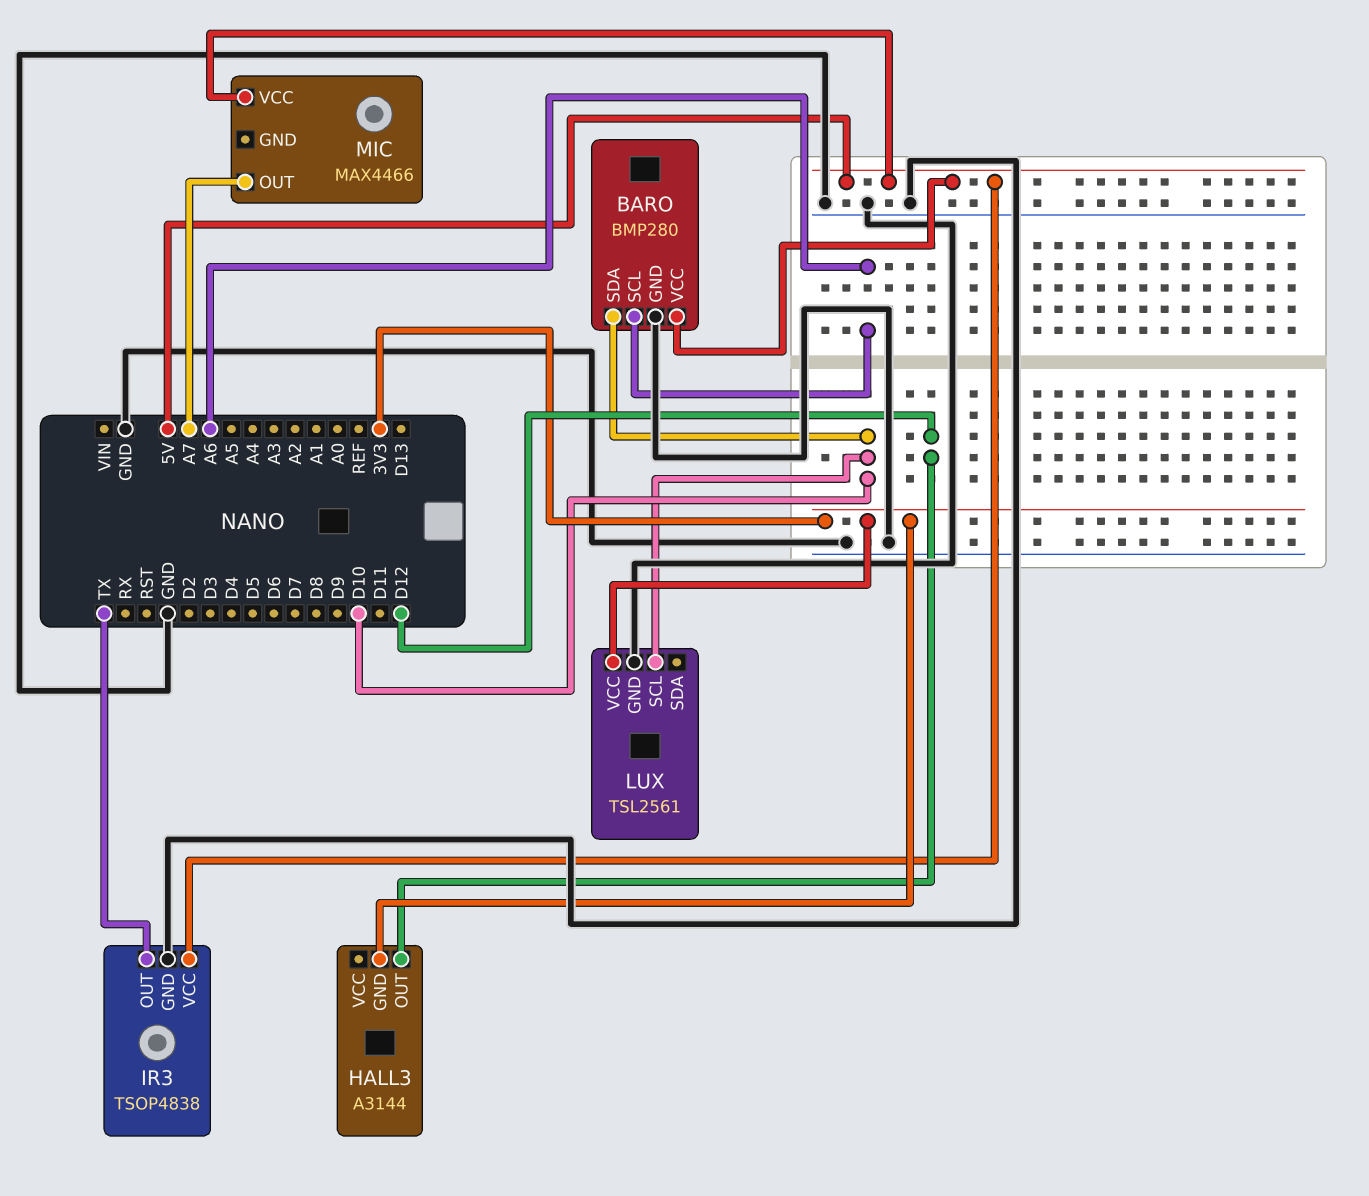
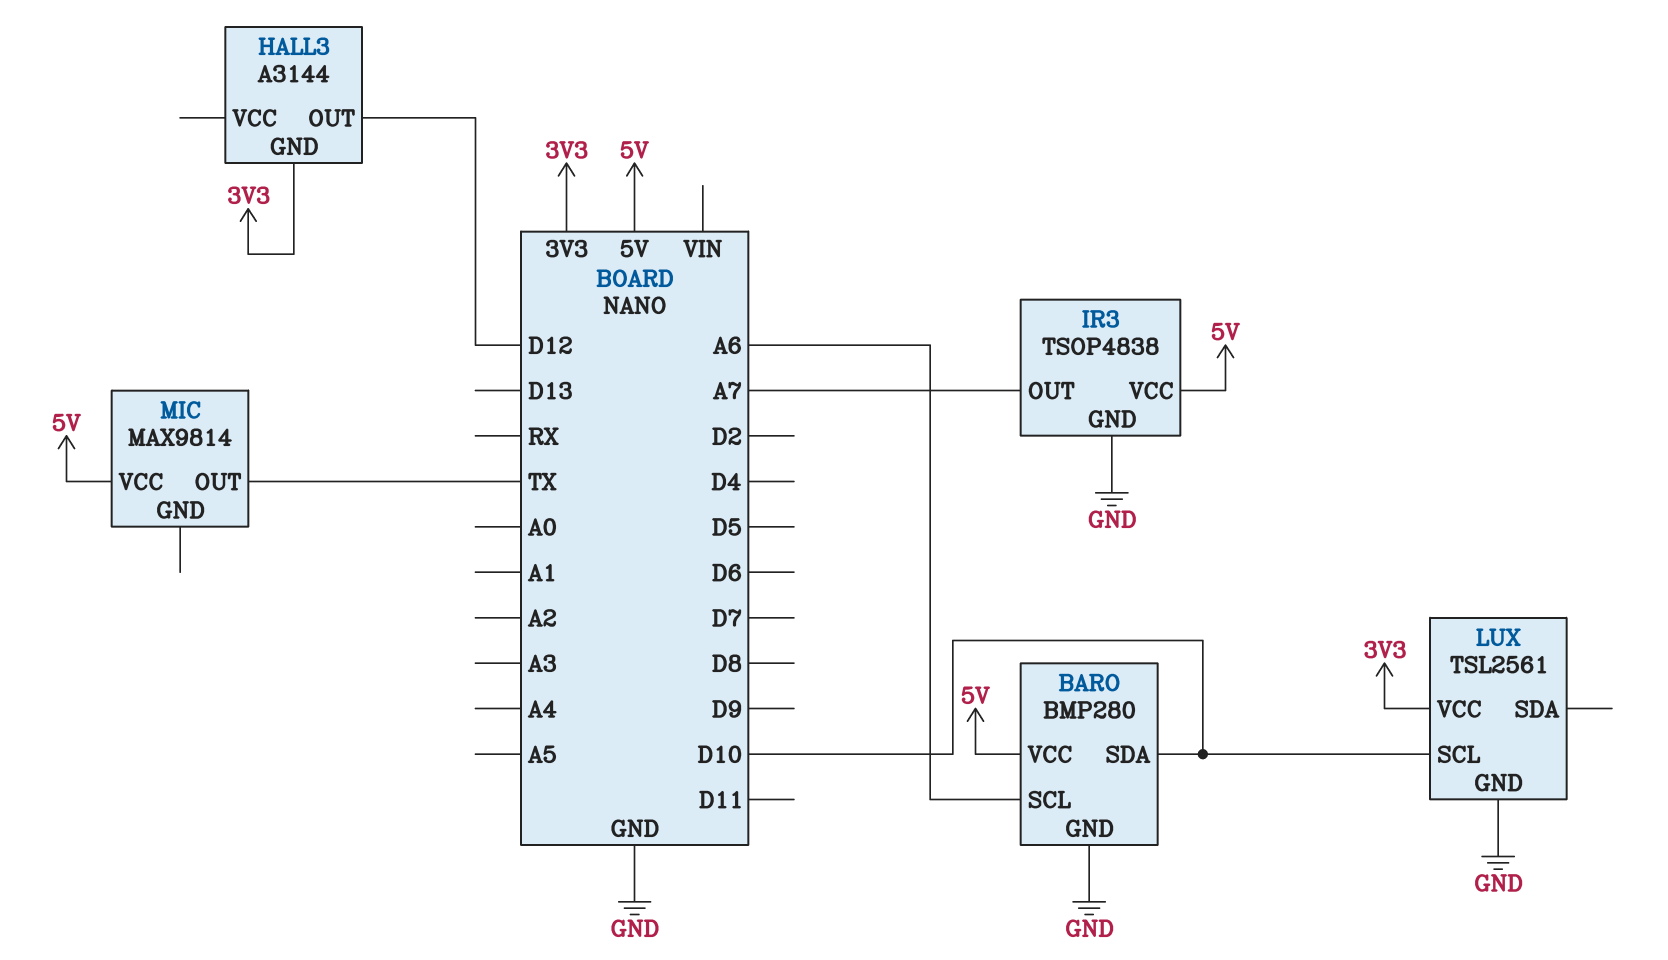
IR3 pin OUT: TX -> A7
MIC: MAX4466 -> MAX9814
MIC pin OUT: A7 -> TX

